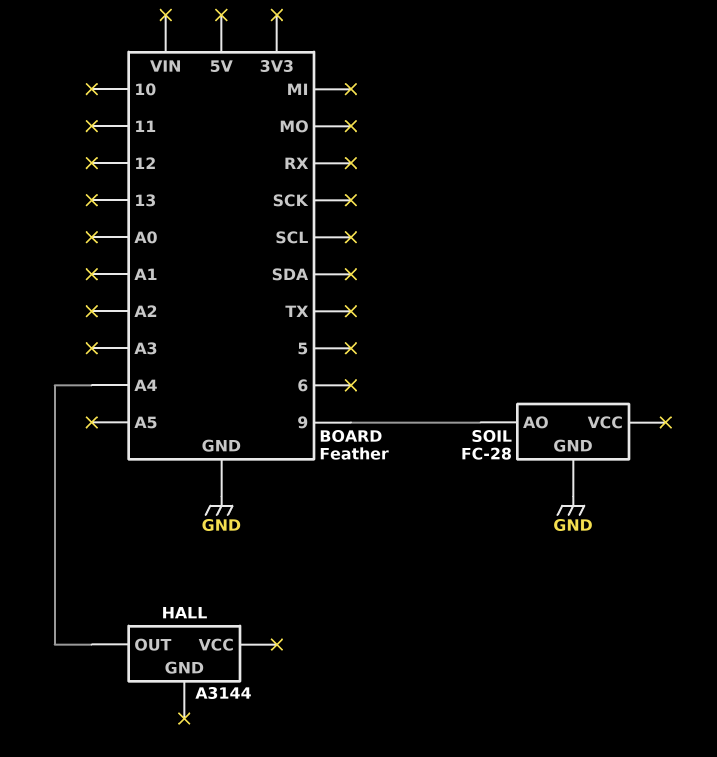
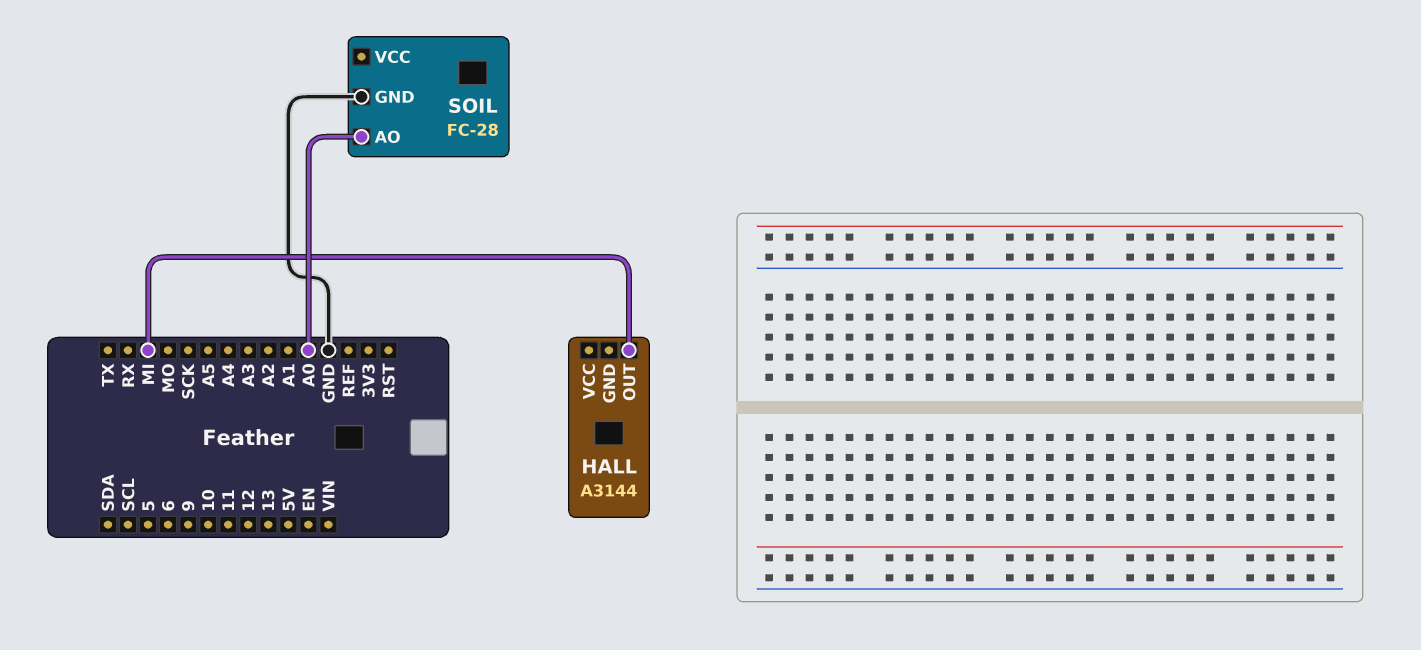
HALL pin OUT: A4 -> MI
SOIL pin AO: 9 -> A0

